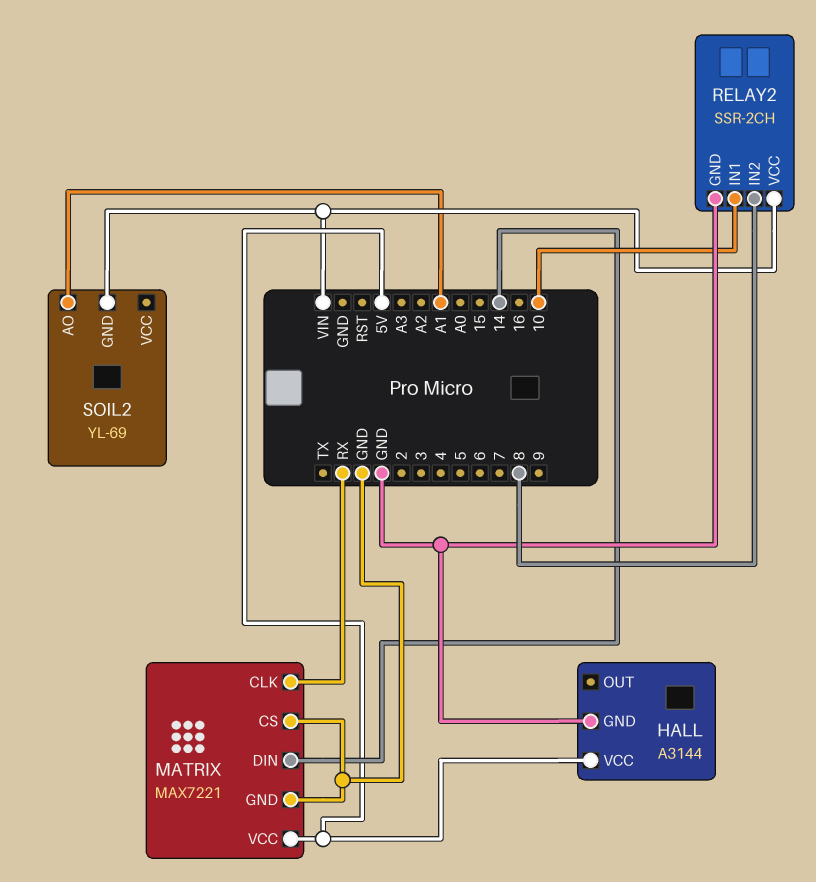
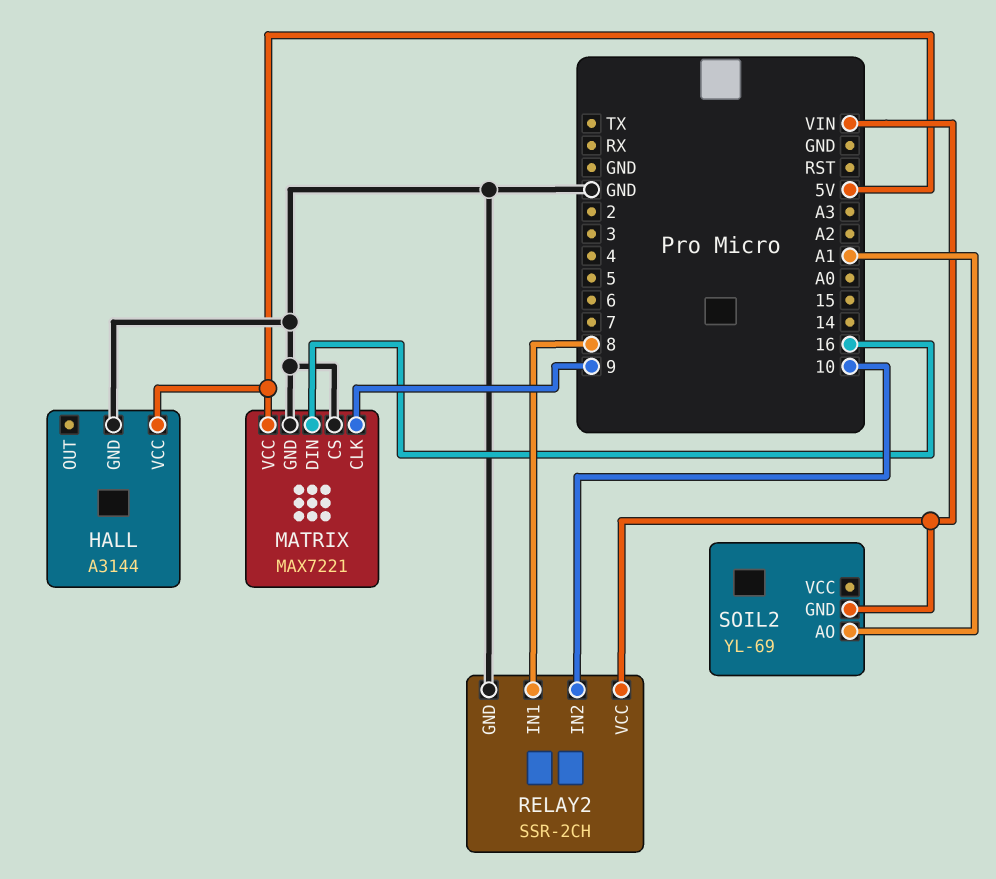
MATRIX pin CLK: RX -> 9
MATRIX pin DIN: 14 -> 16
RELAY2 pin IN1: 10 -> 8
RELAY2 pin IN2: 8 -> 10

